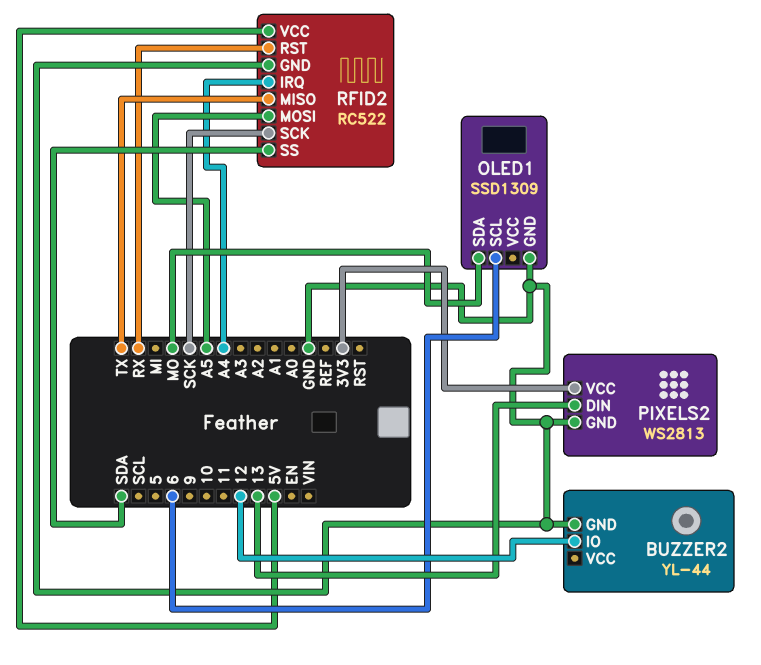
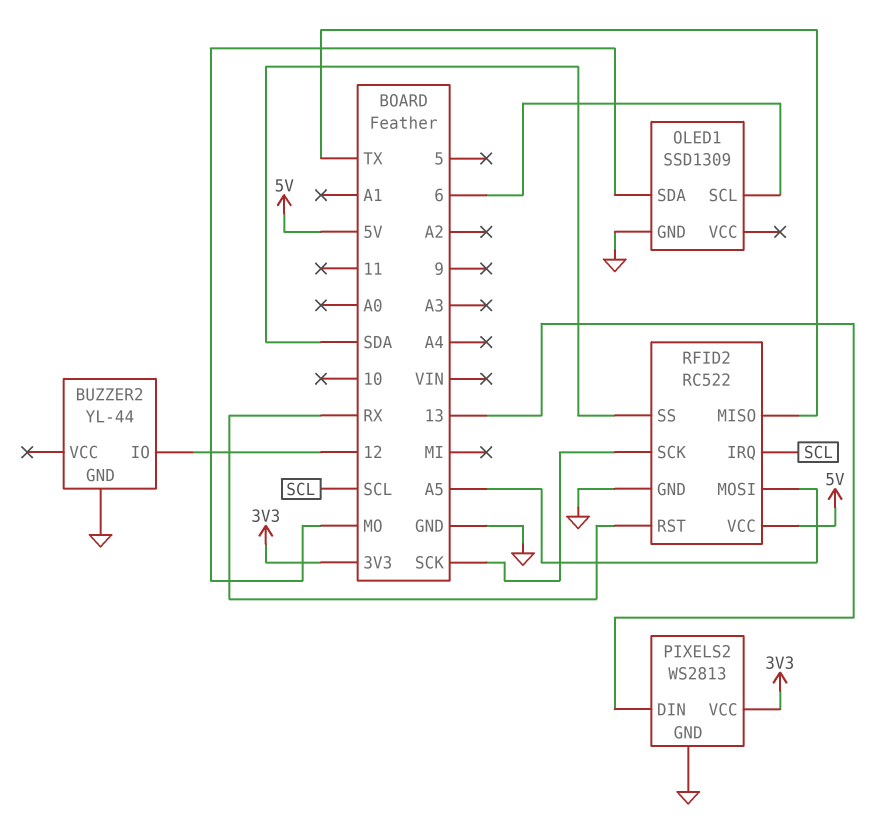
RFID2 pin IRQ: A4 -> SCL

